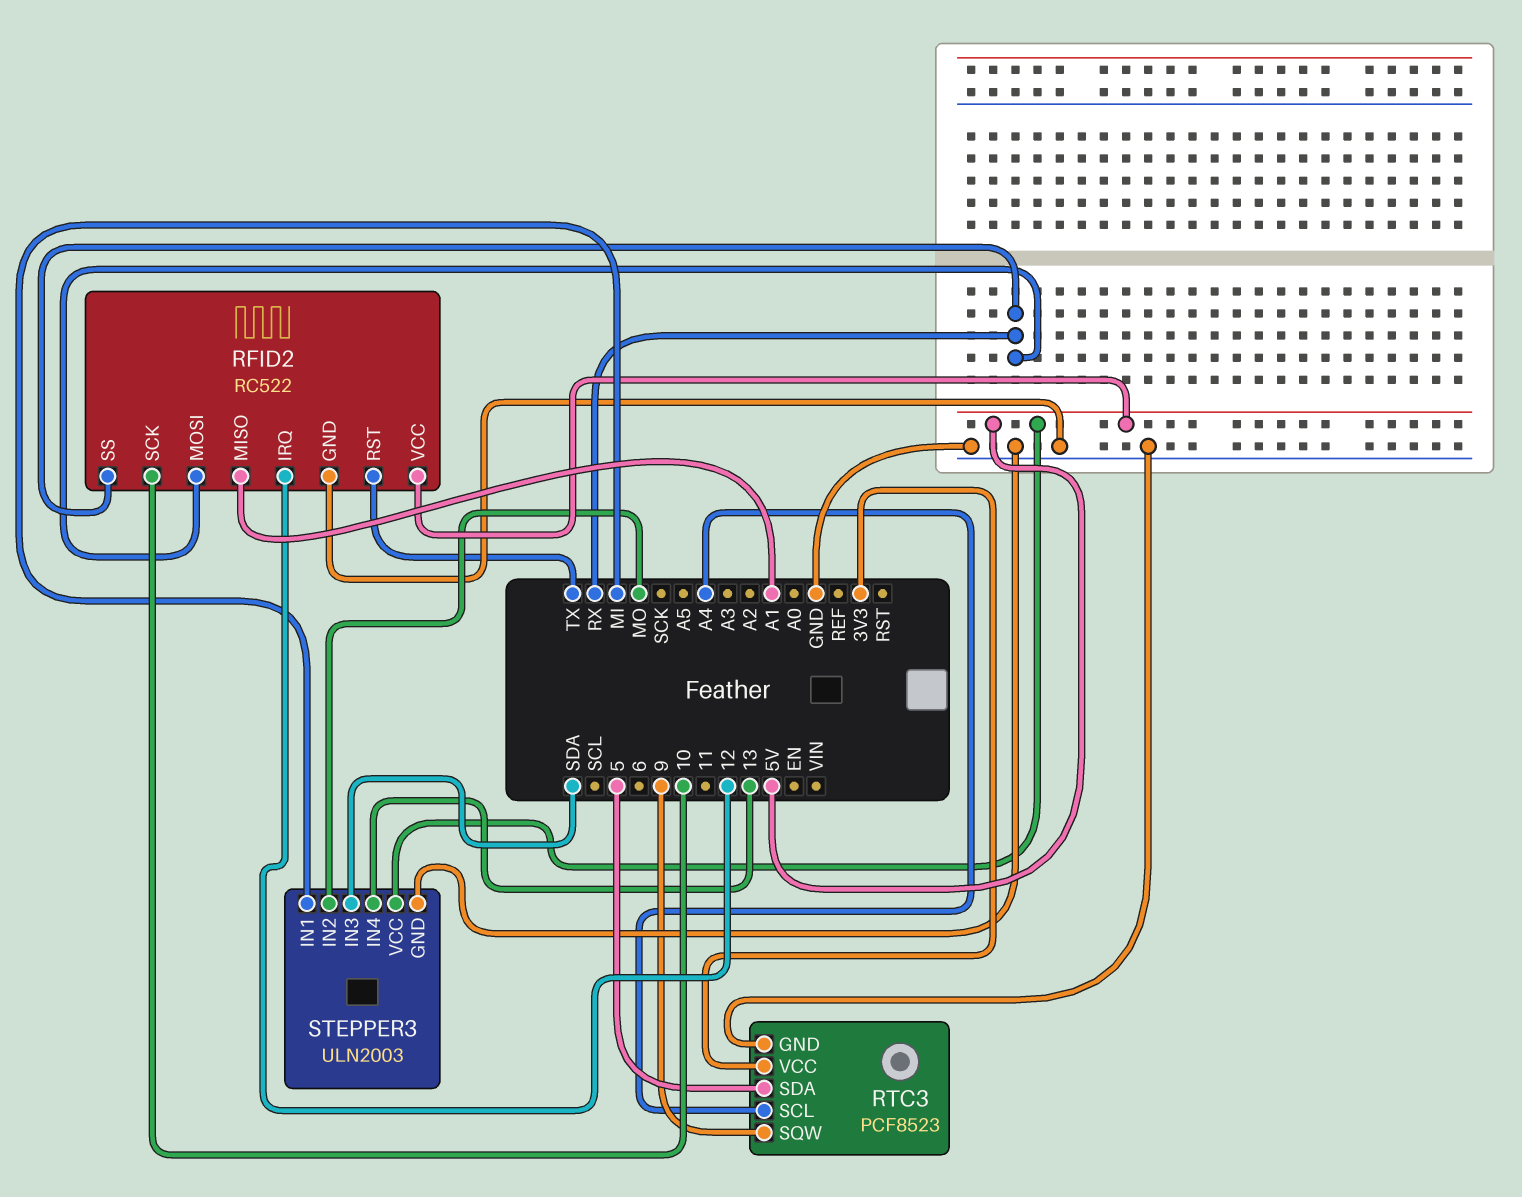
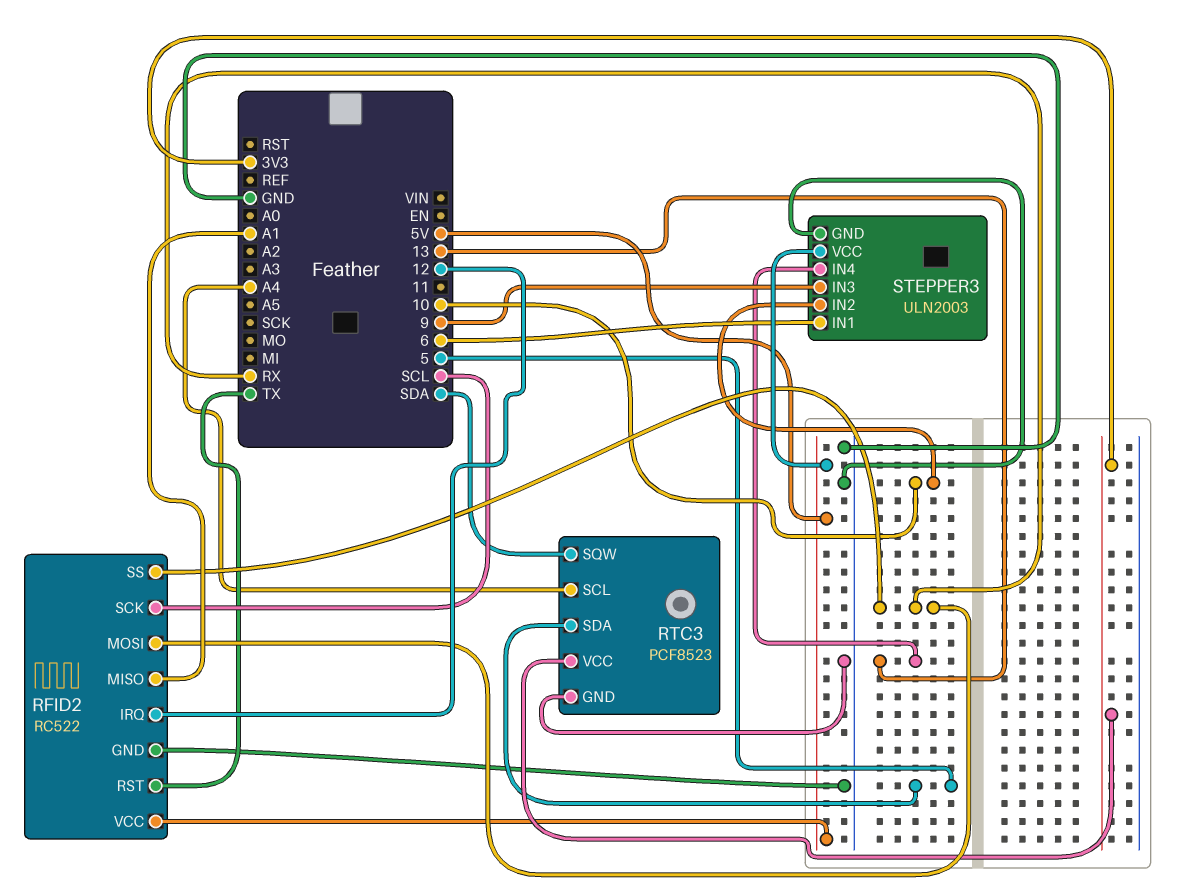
RFID2 pin SCK: 10 -> SCL
RTC3 pin SQW: 9 -> SDA
STEPPER3 pin IN1: MI -> 6
STEPPER3 pin IN2: MO -> 10
STEPPER3 pin IN3: SDA -> 9

